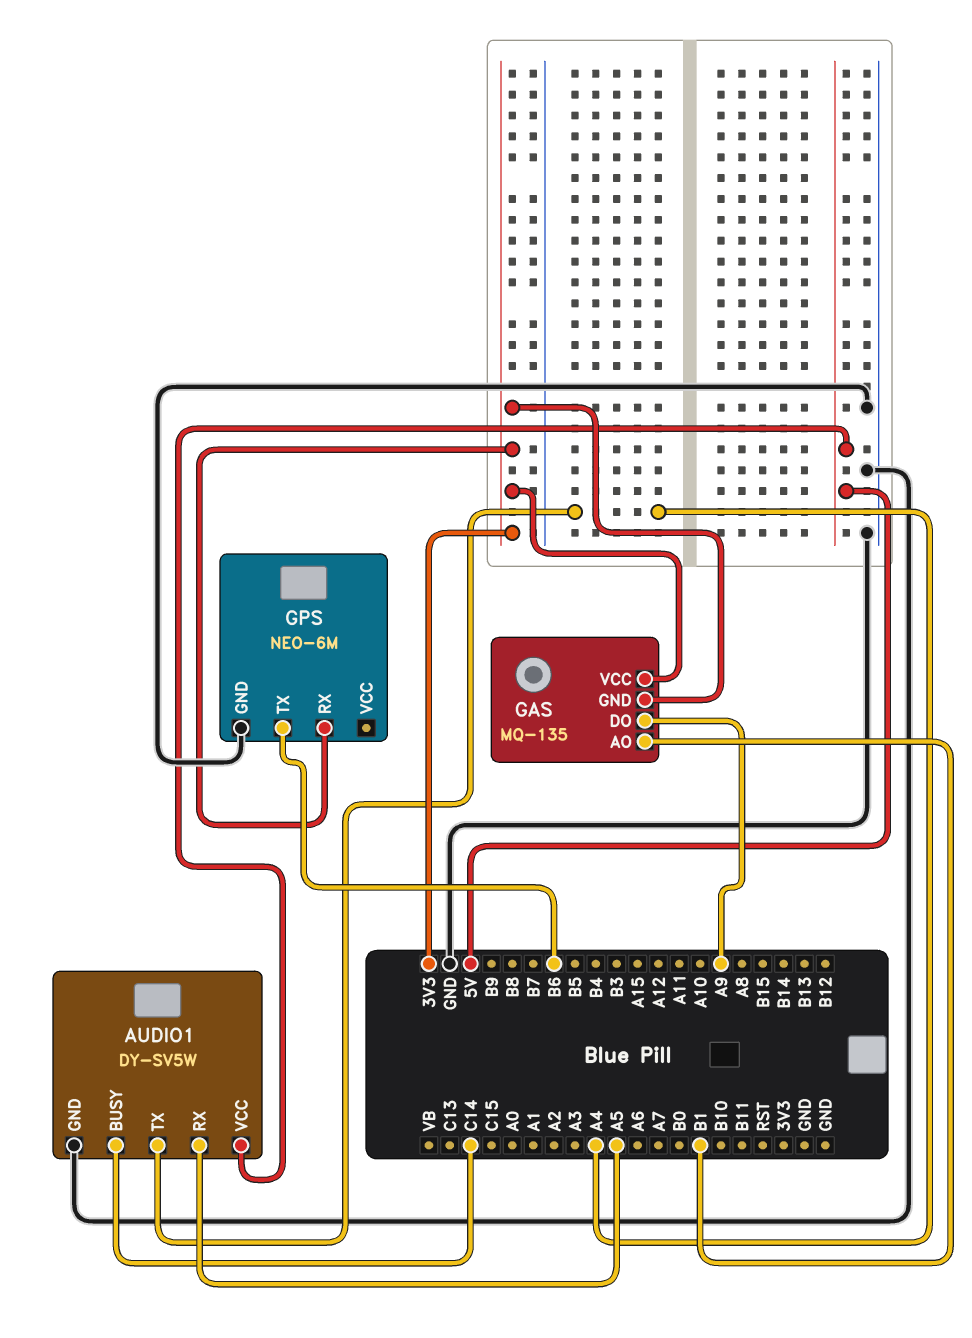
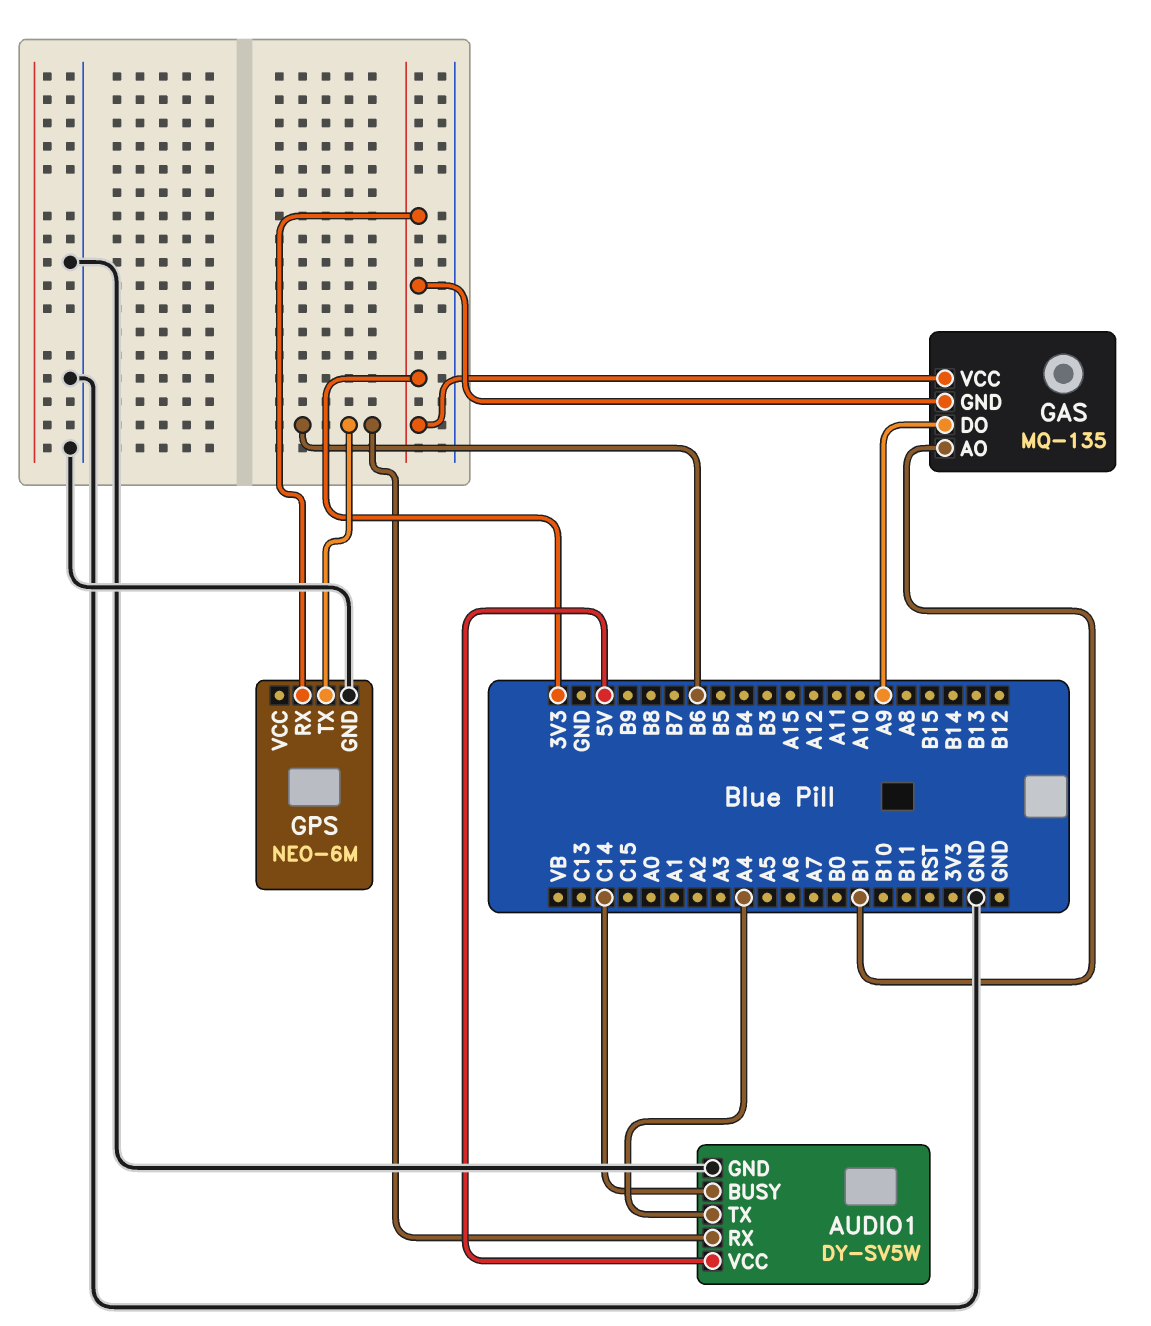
AUDIO1 pin RX: A5 -> B6

